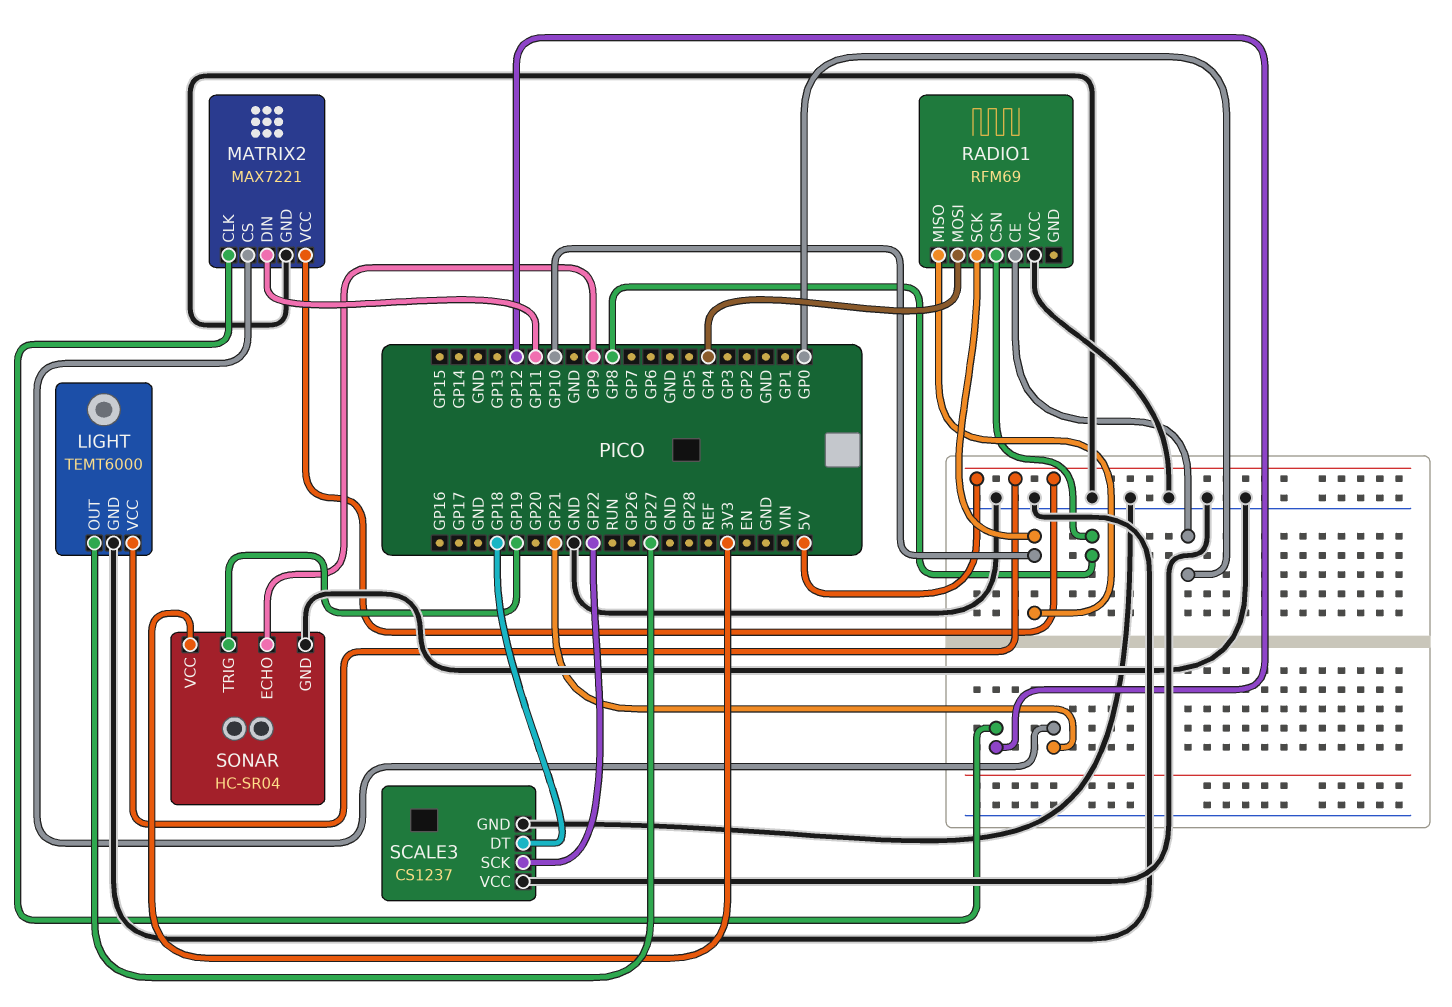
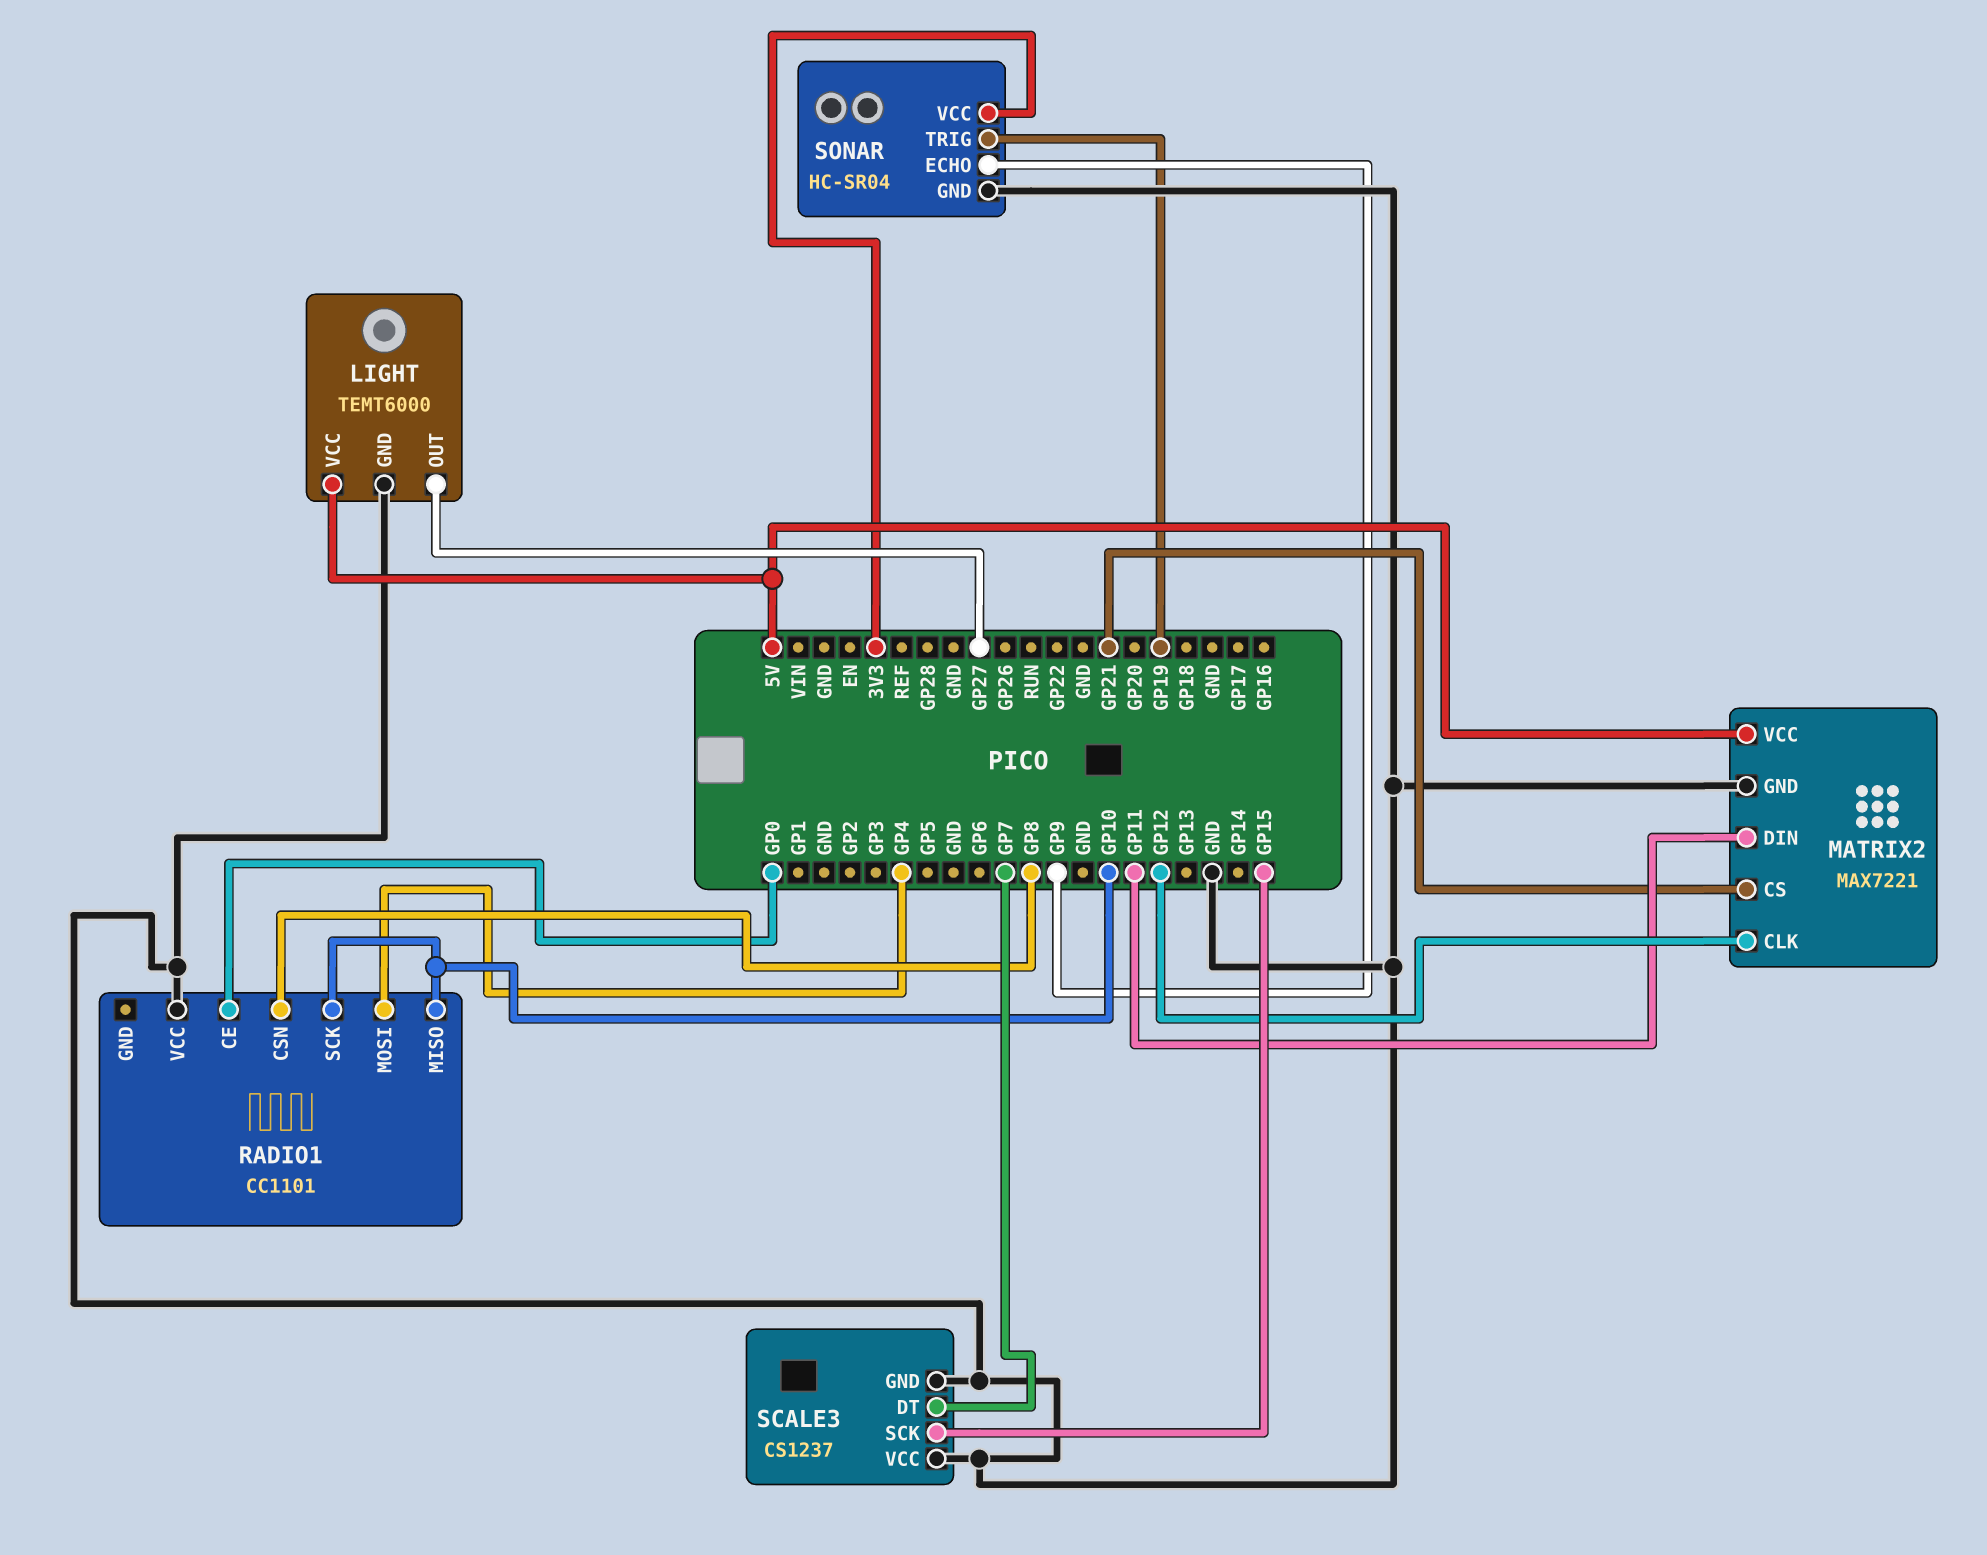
RADIO1: RFM69 -> CC1101
SCALE3 pin DT: GP18 -> GP7
SCALE3 pin SCK: GP22 -> GP15

